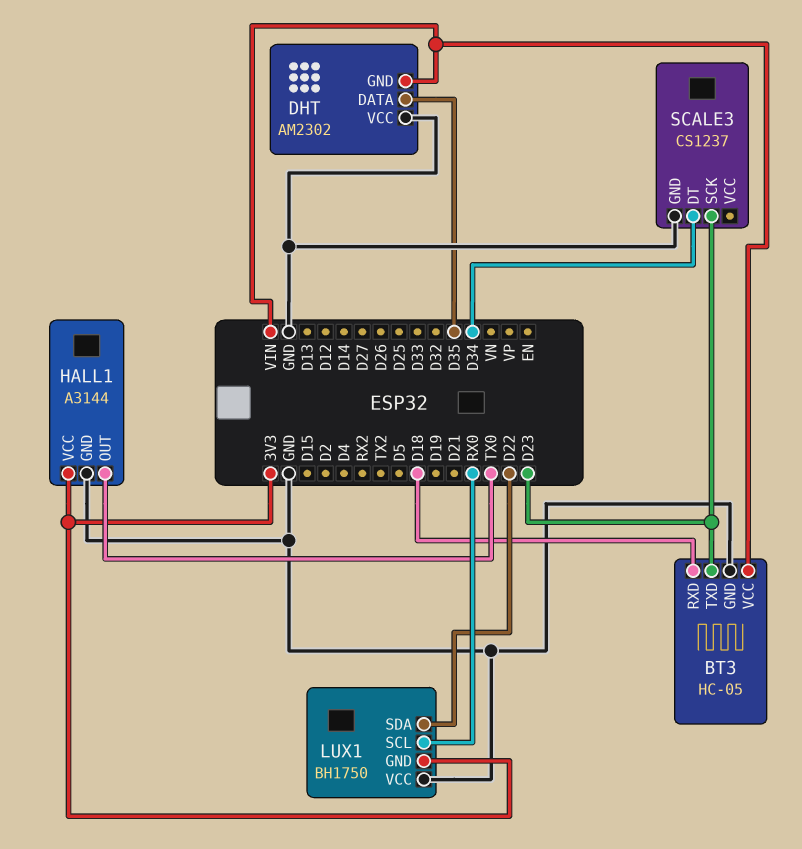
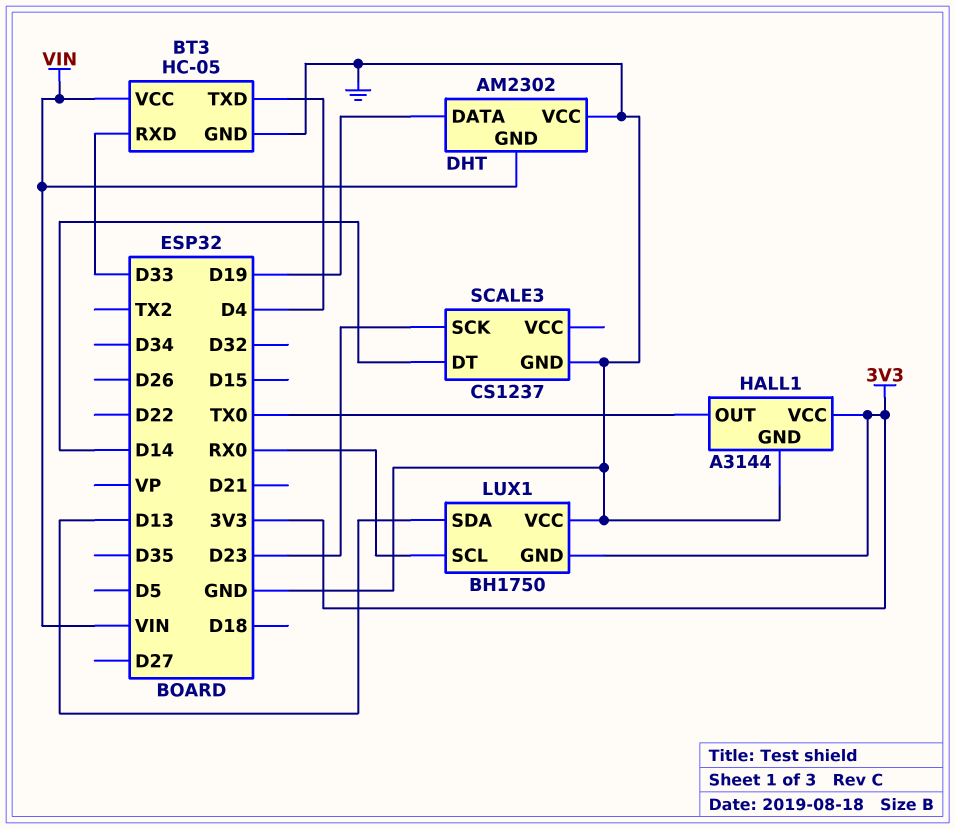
BT3 pin RXD: D18 -> D33
BT3 pin TXD: D23 -> D4
DHT pin DATA: D35 -> D19
LUX1 pin SDA: D22 -> D13
SCALE3 pin DT: D34 -> D14

